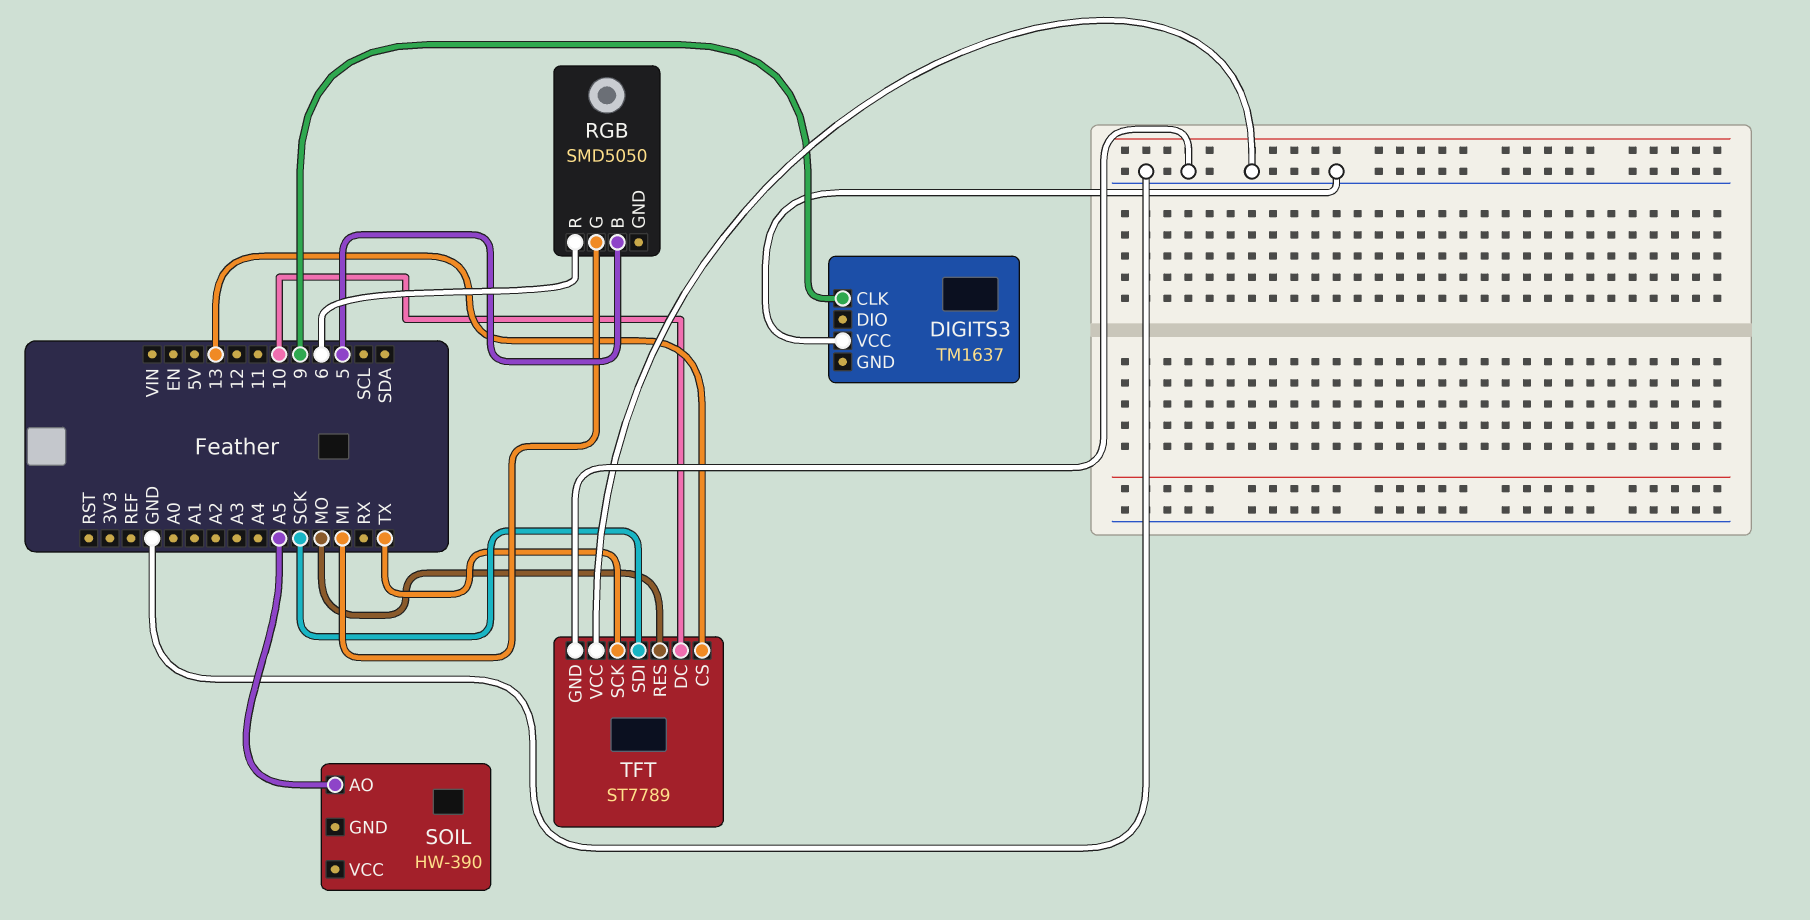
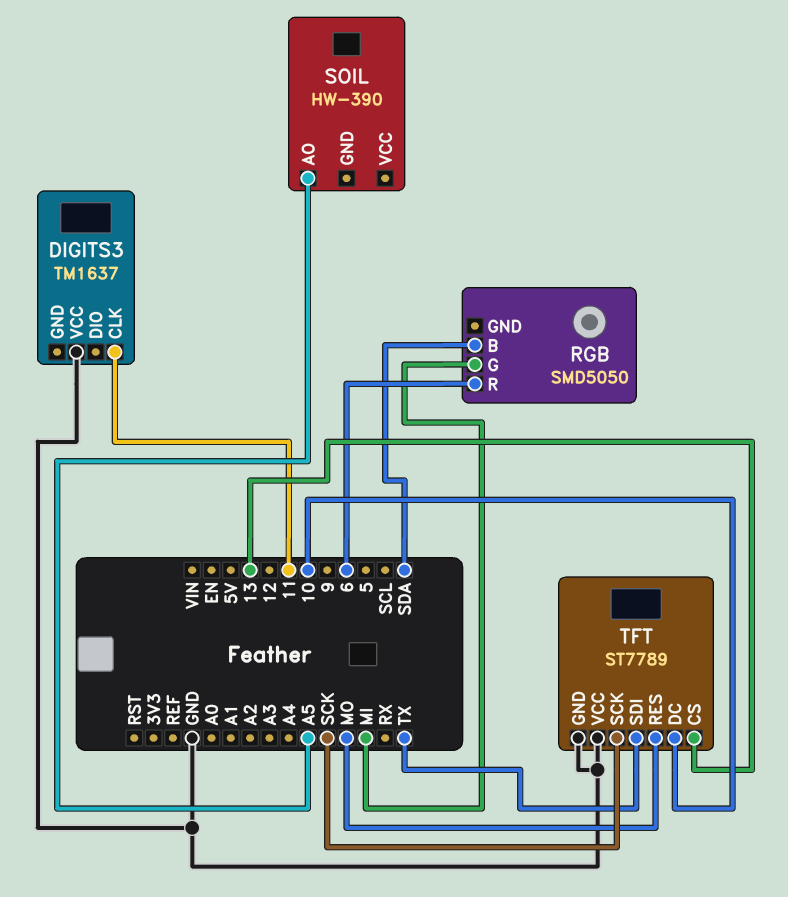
DIGITS3 pin CLK: 9 -> 11
RGB pin B: 5 -> SDA
TFT pin SCK: TX -> SCK
TFT pin SDI: SCK -> TX

